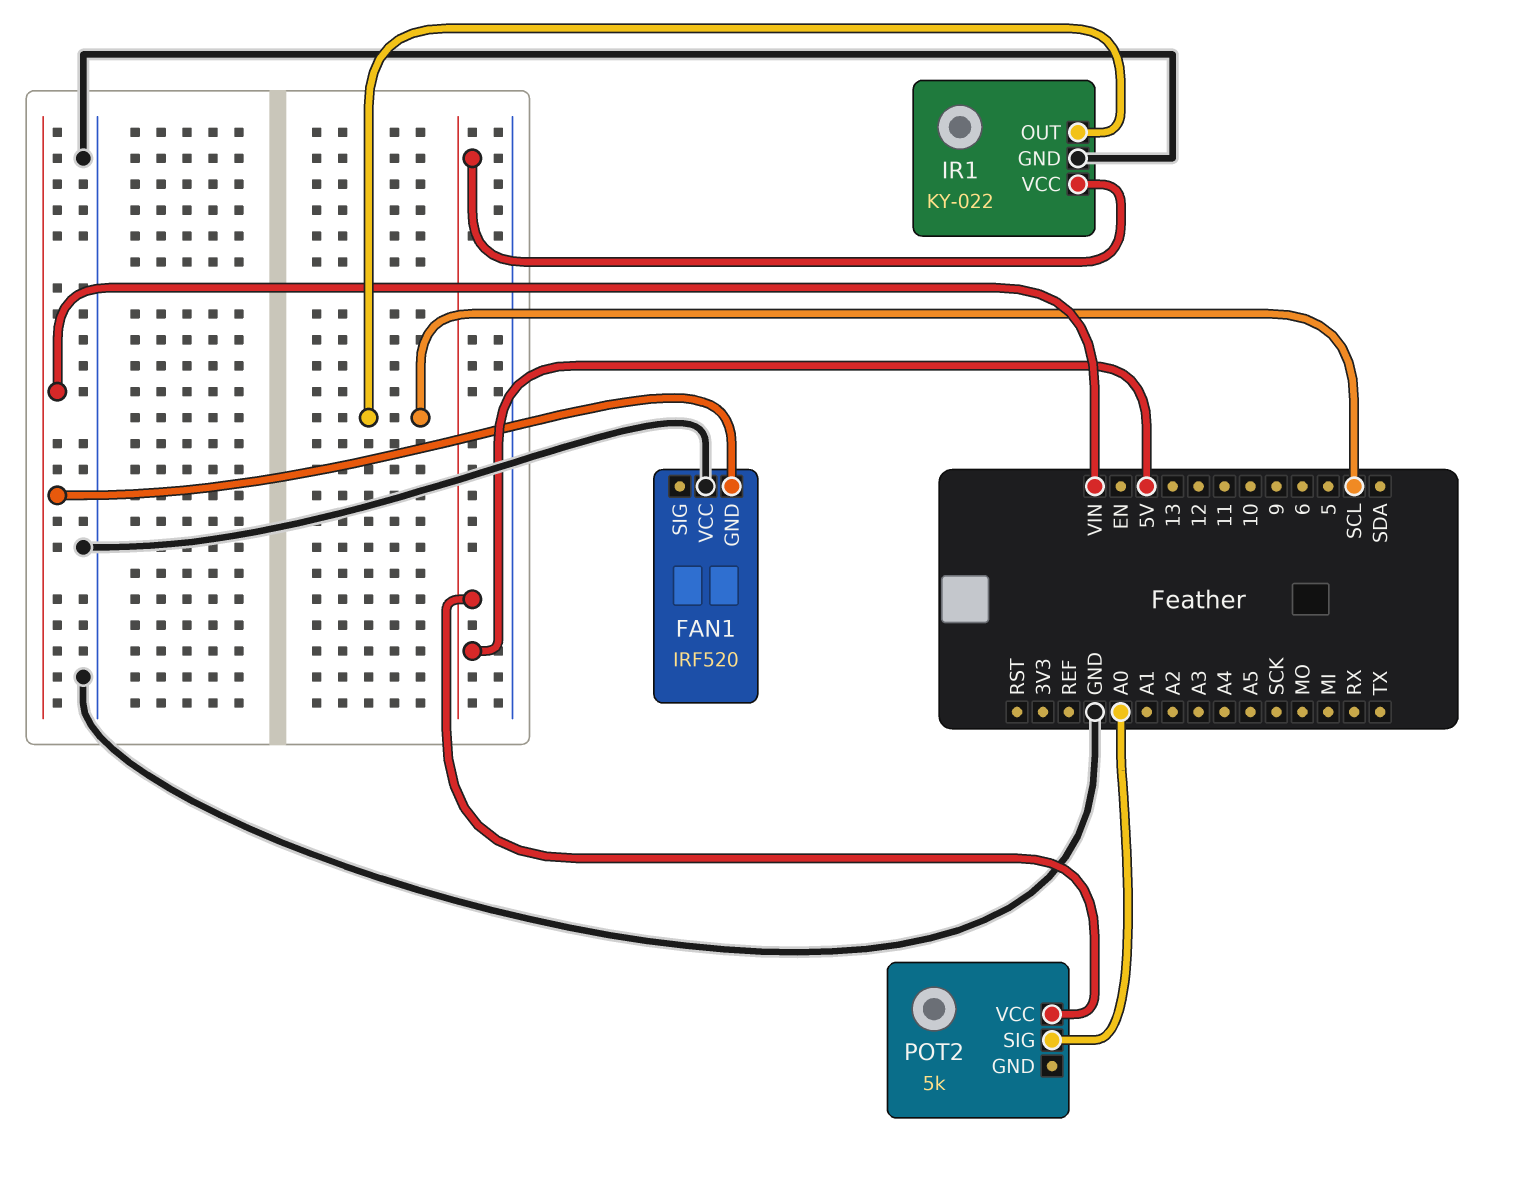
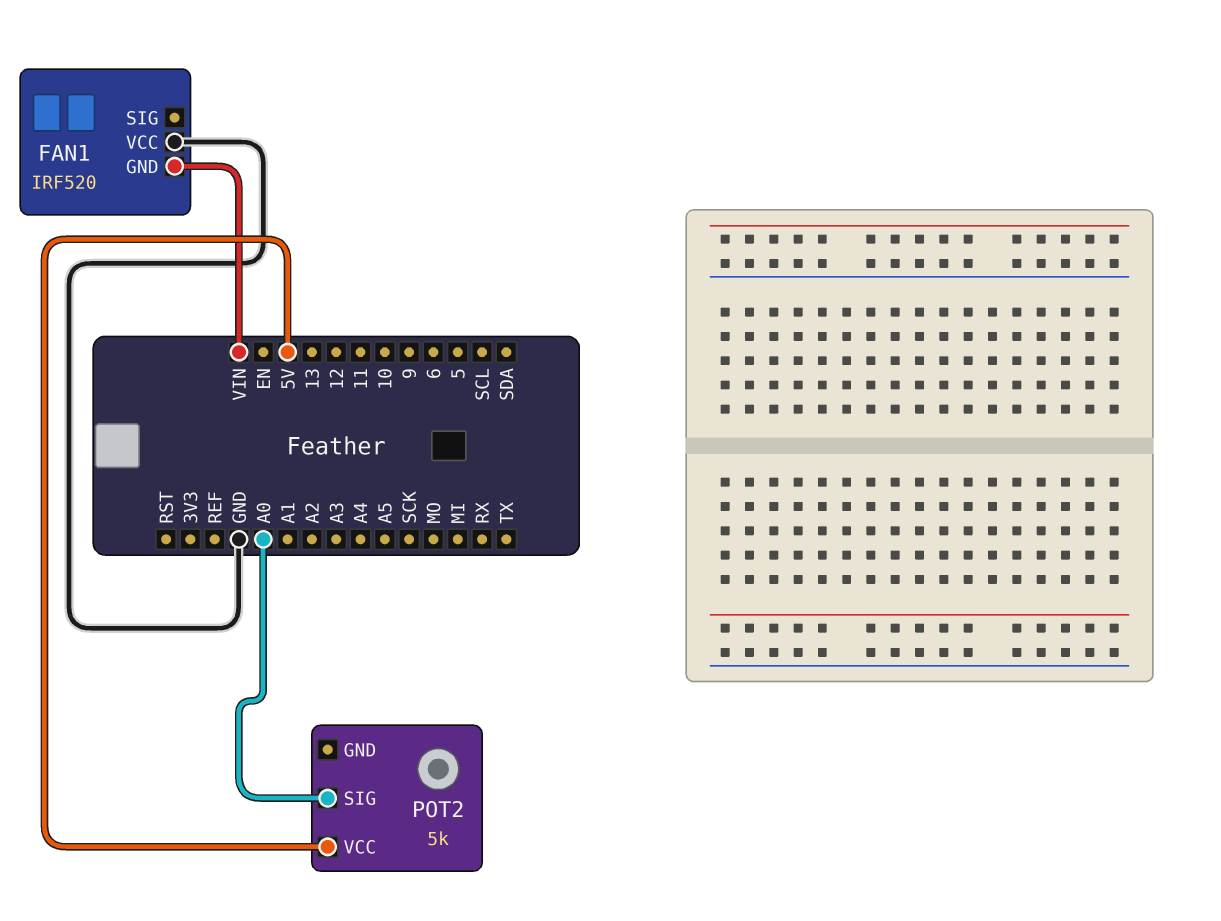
IR1: KY-022 -> none
IR1 pin GND: GND -> none
IR1 pin OUT: SCL -> none
IR1 pin VCC: 5V -> none

